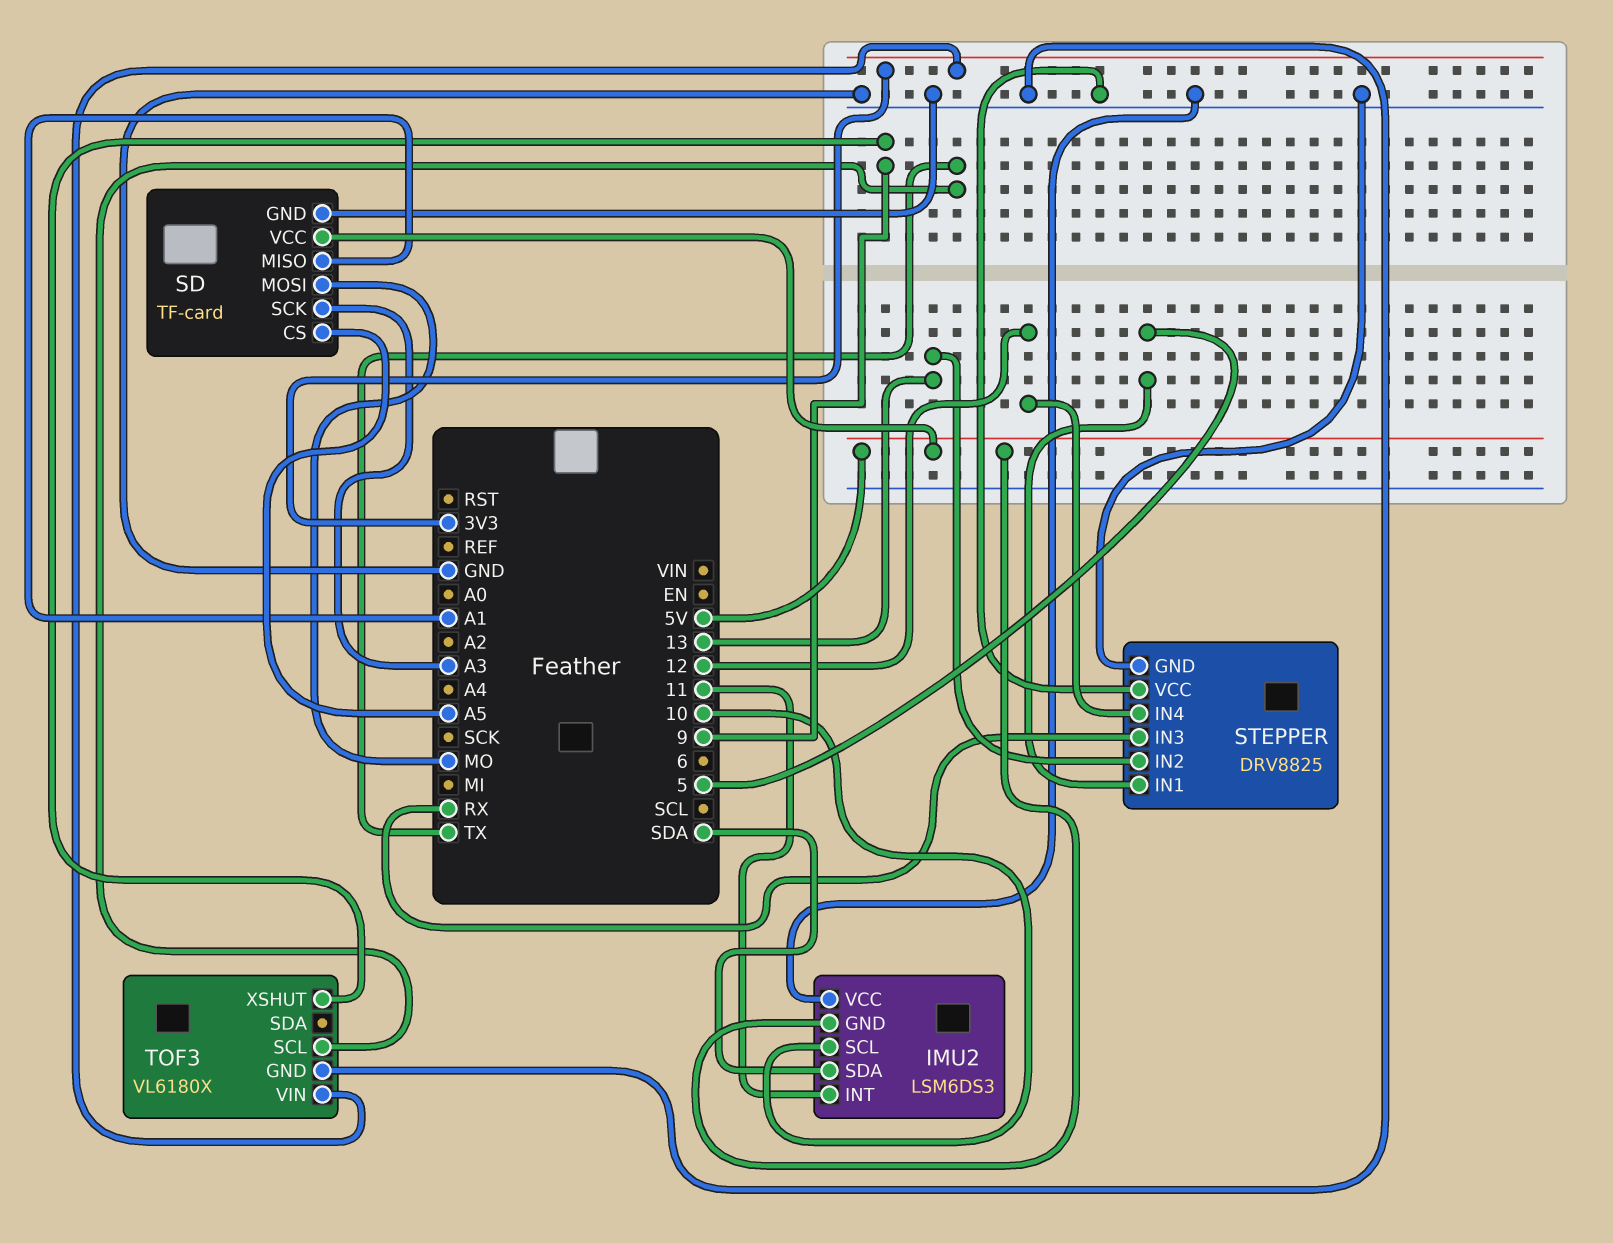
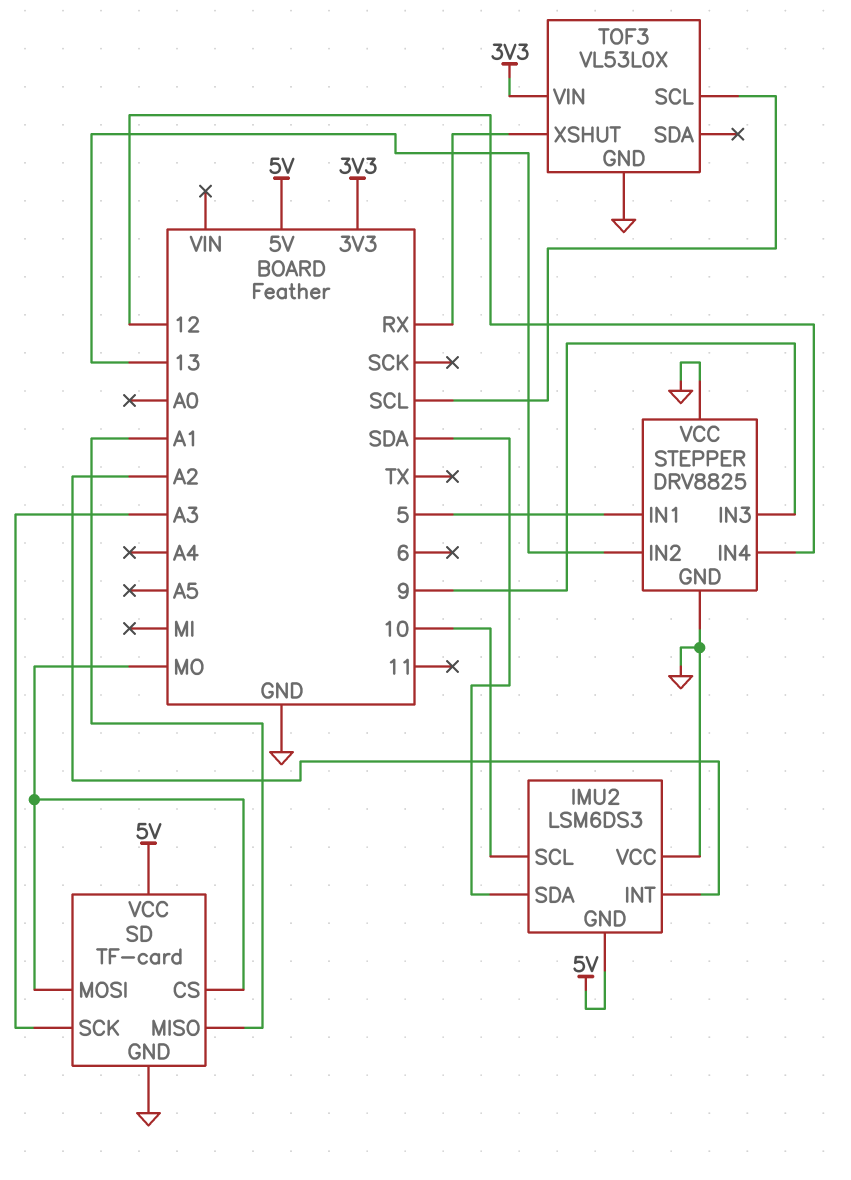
IMU2 pin INT: 11 -> A2
SD pin CS: A5 -> MO
STEPPER pin IN3: RX -> 9
TOF3: VL6180X -> VL53L0X
TOF3 pin SCL: TX -> SCL
TOF3 pin XSHUT: 9 -> RX

